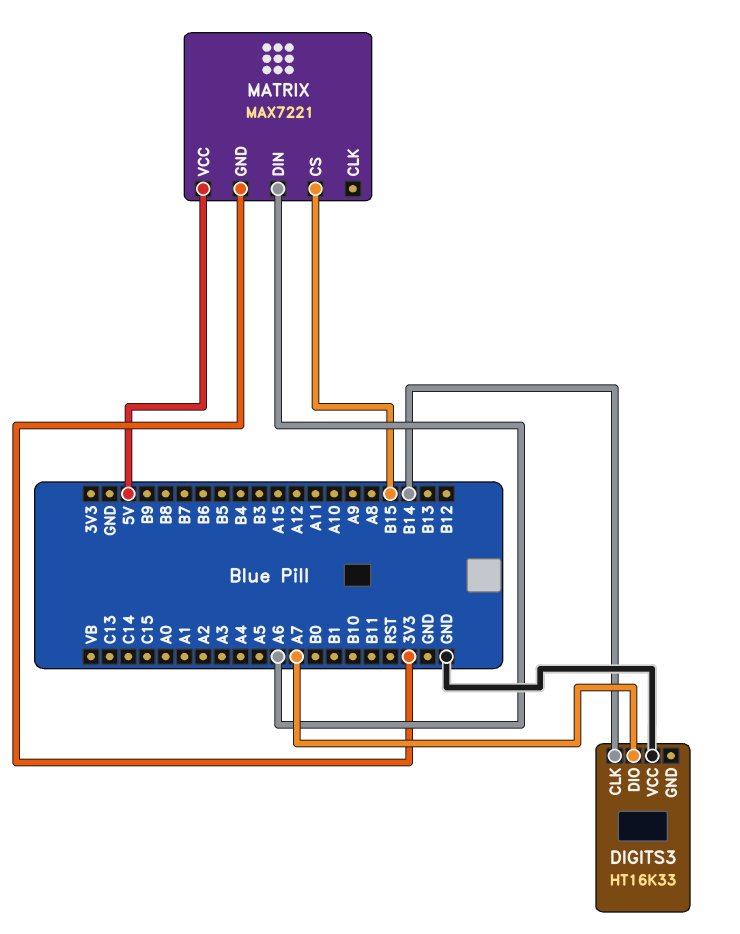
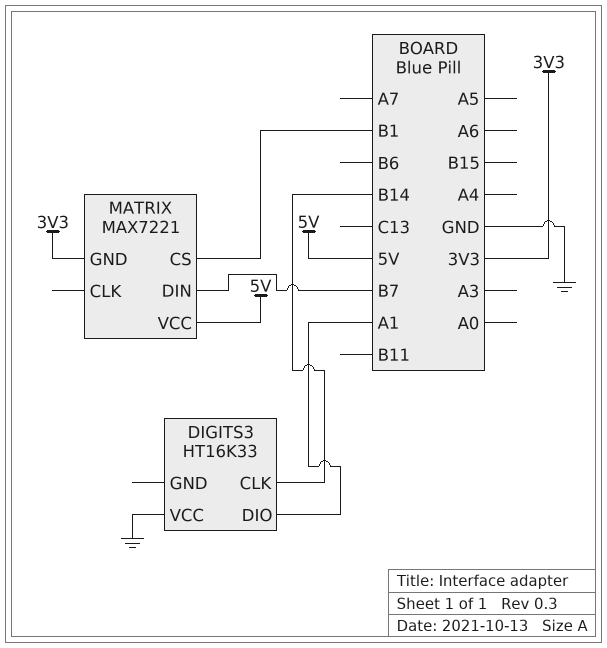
DIGITS3 pin DIO: A7 -> A1
MATRIX pin CS: B15 -> B1
MATRIX pin DIN: A6 -> B7

